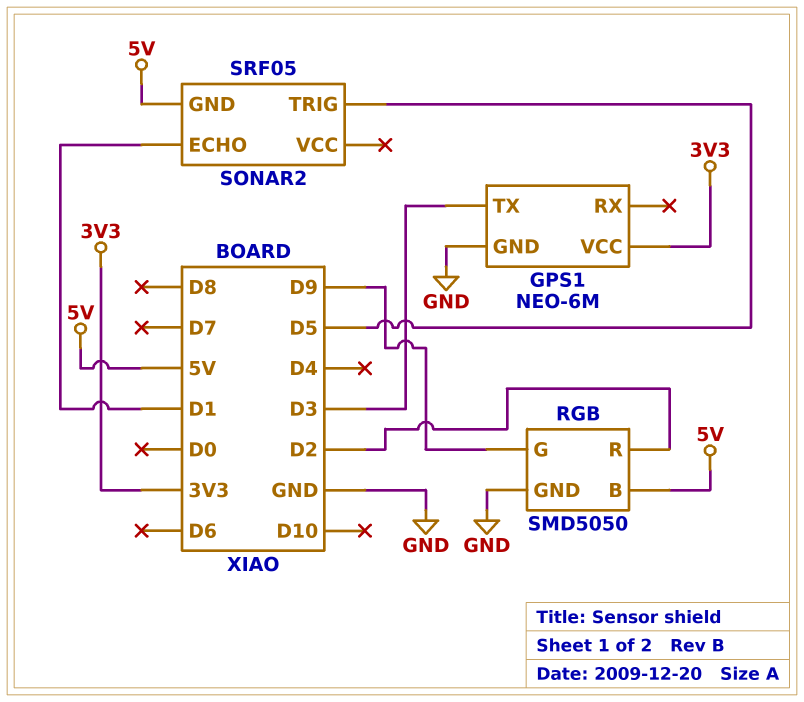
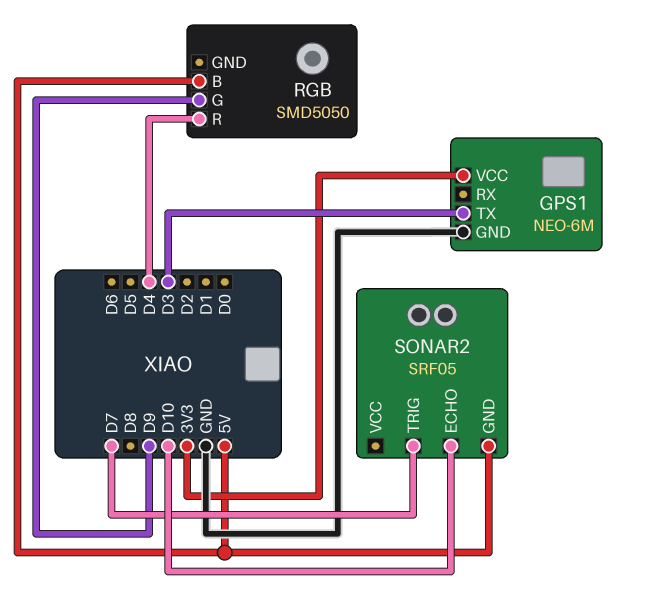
RGB pin GND: GND -> none
RGB pin R: D2 -> D4
SONAR2 pin ECHO: D1 -> D10
SONAR2 pin TRIG: D5 -> D7

